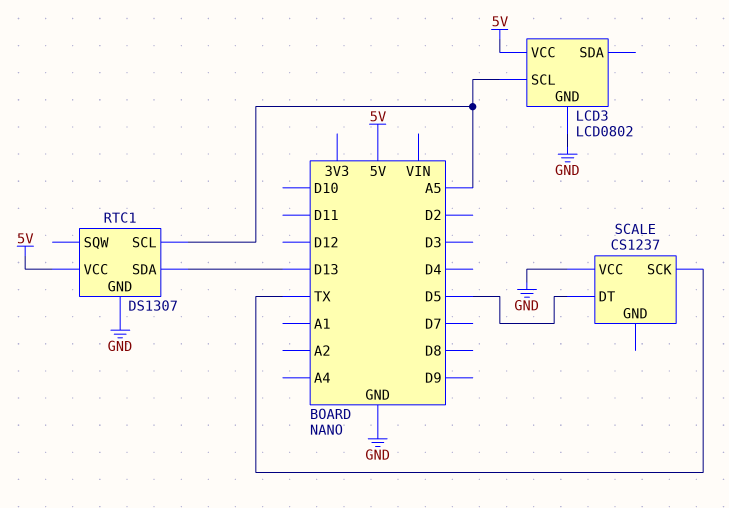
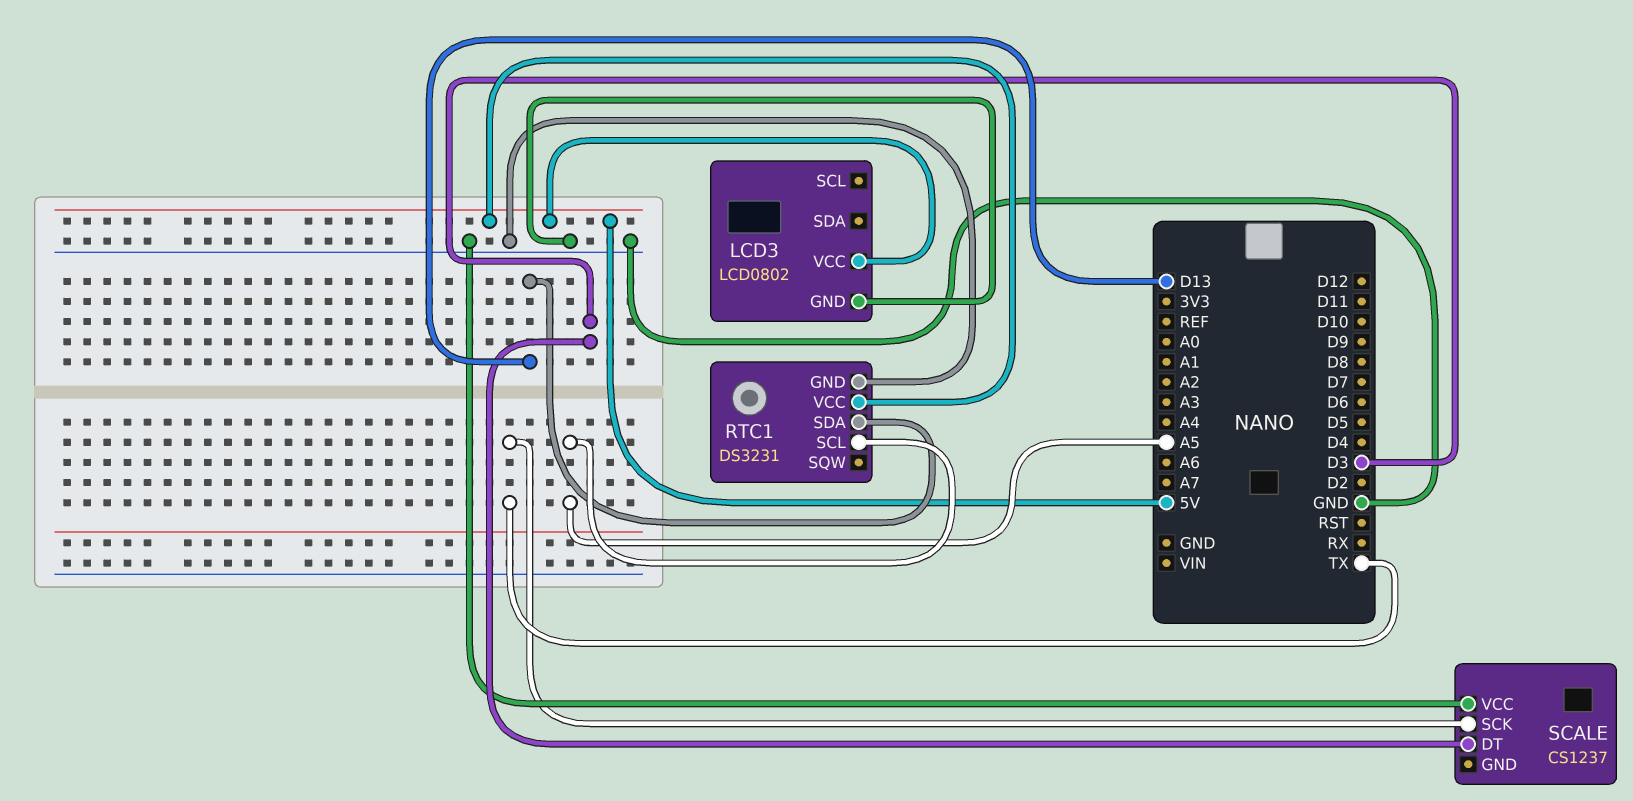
LCD3 pin SCL: A5 -> none
RTC1: DS1307 -> DS3231
SCALE pin DT: D5 -> D3

